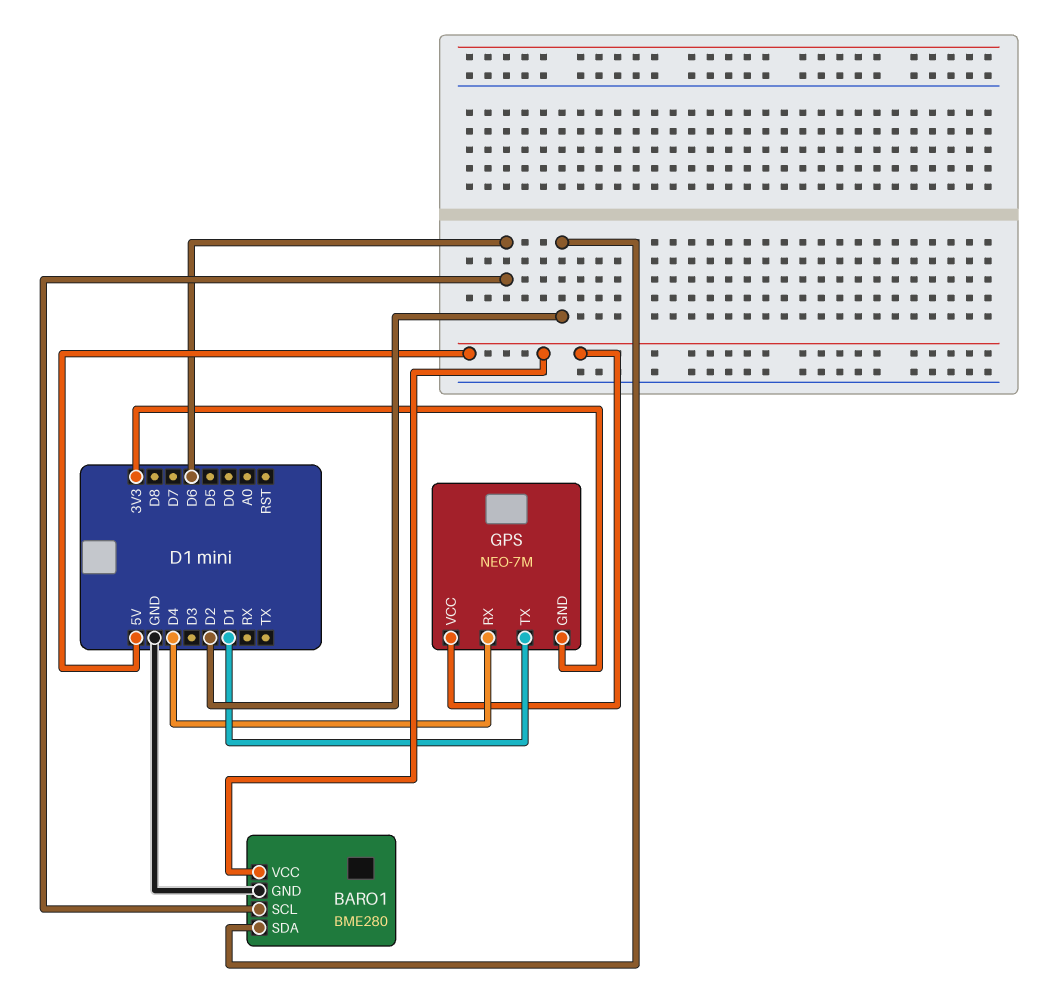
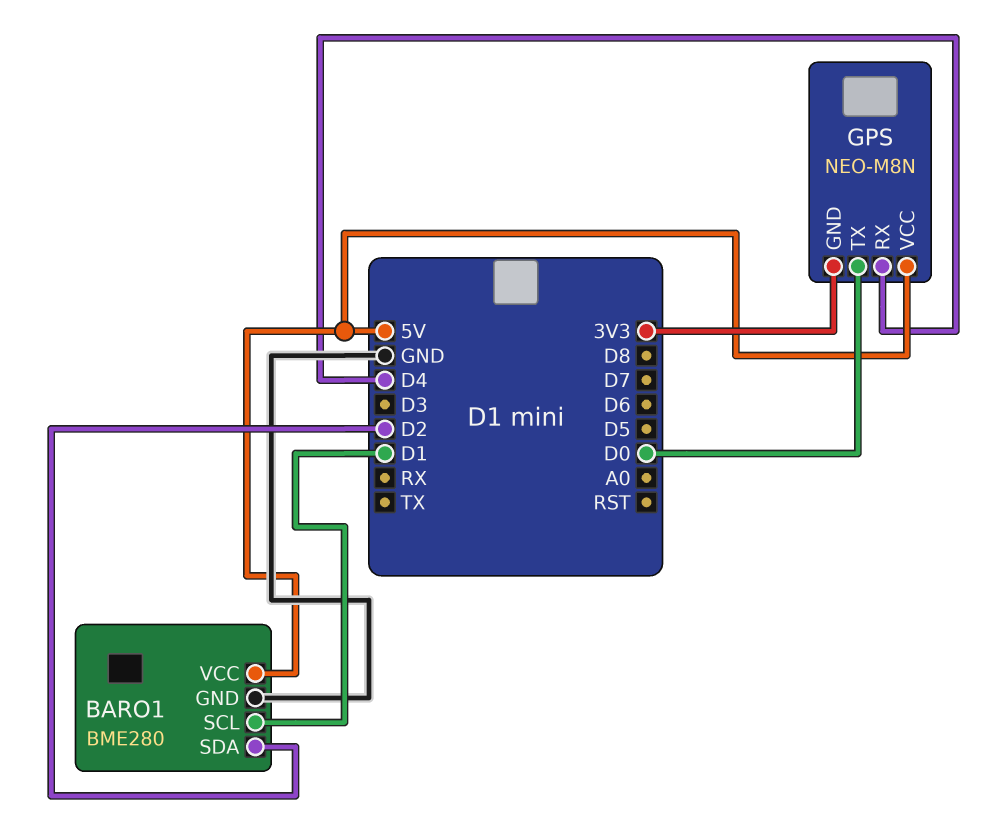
BARO1 pin SCL: D6 -> D1
GPS: NEO-7M -> NEO-M8N
GPS pin TX: D1 -> D0

